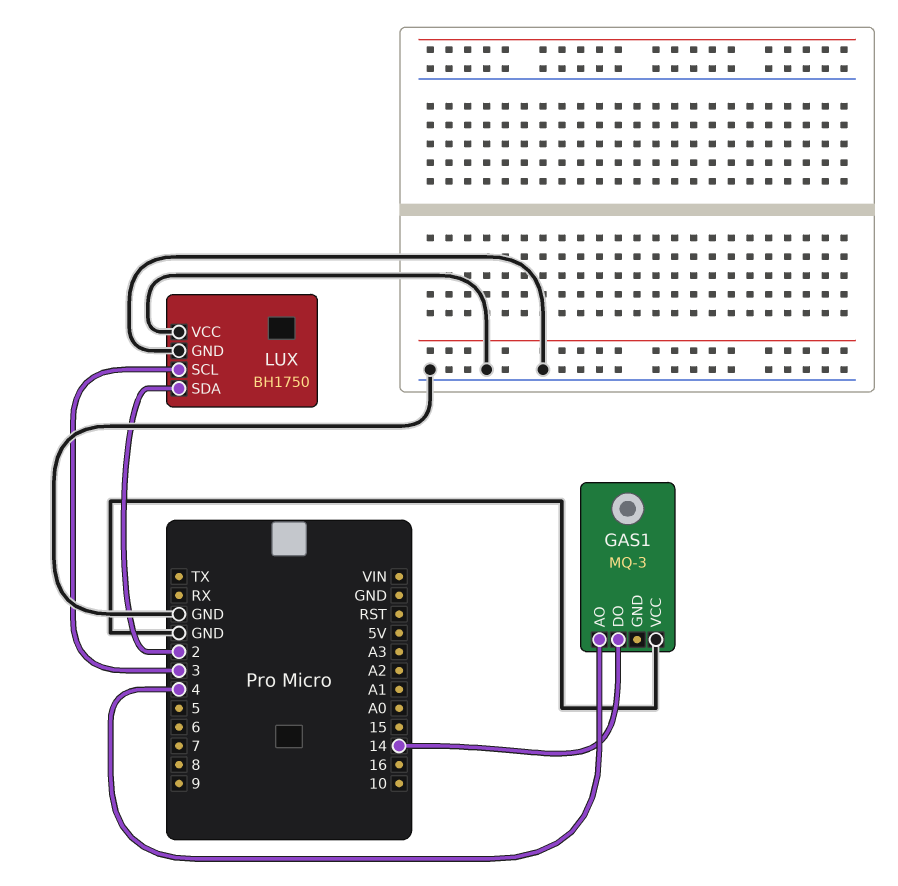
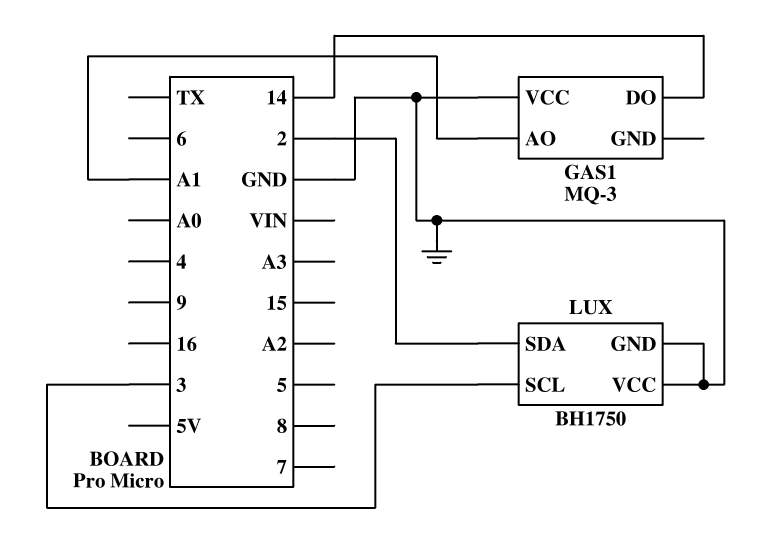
GAS1 pin AO: 4 -> A1

